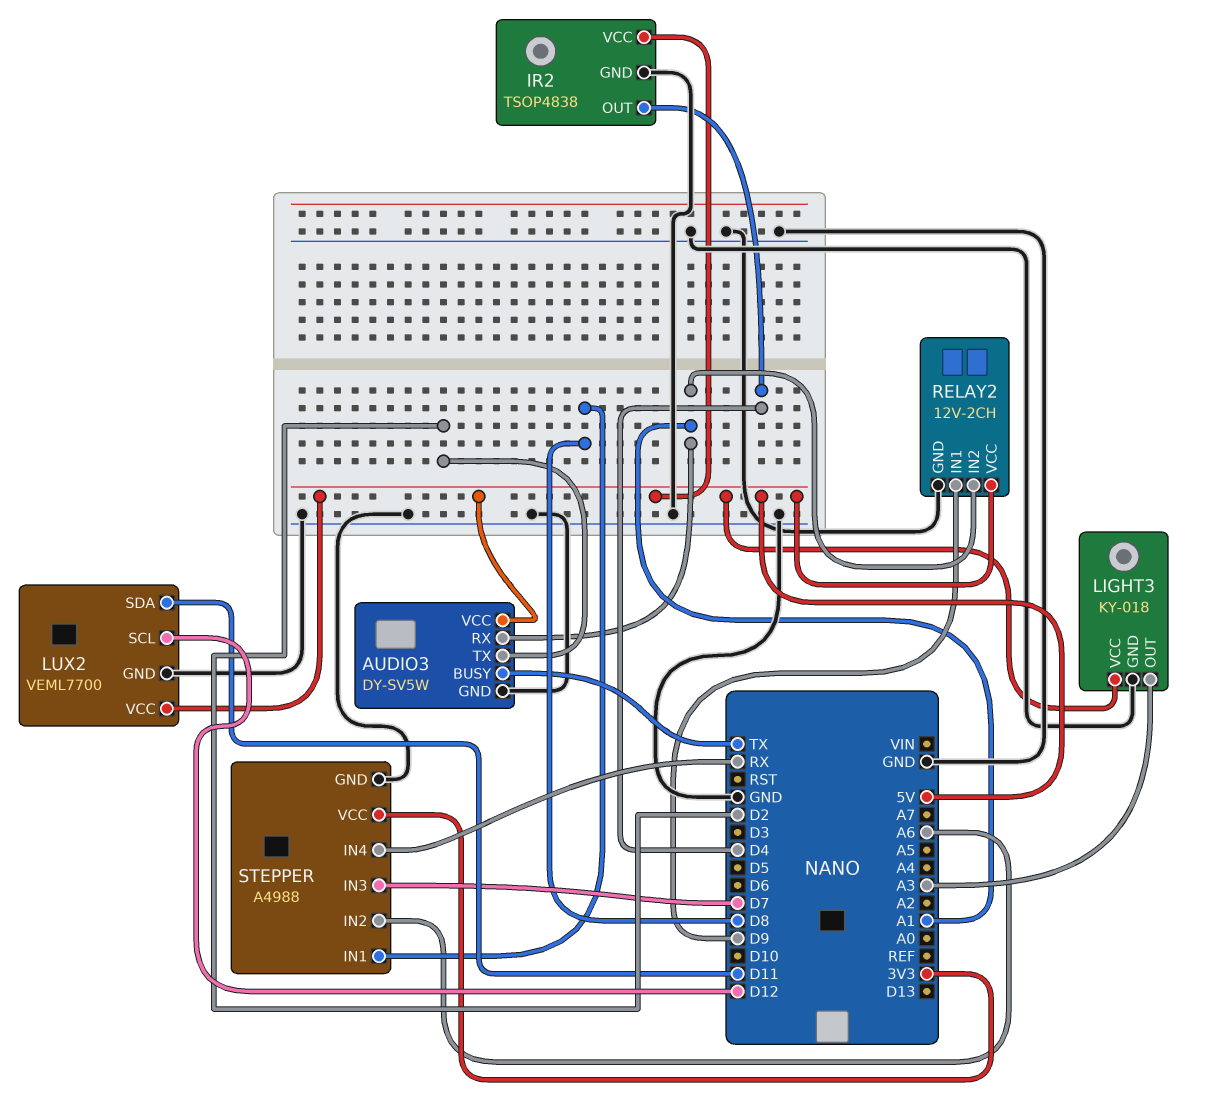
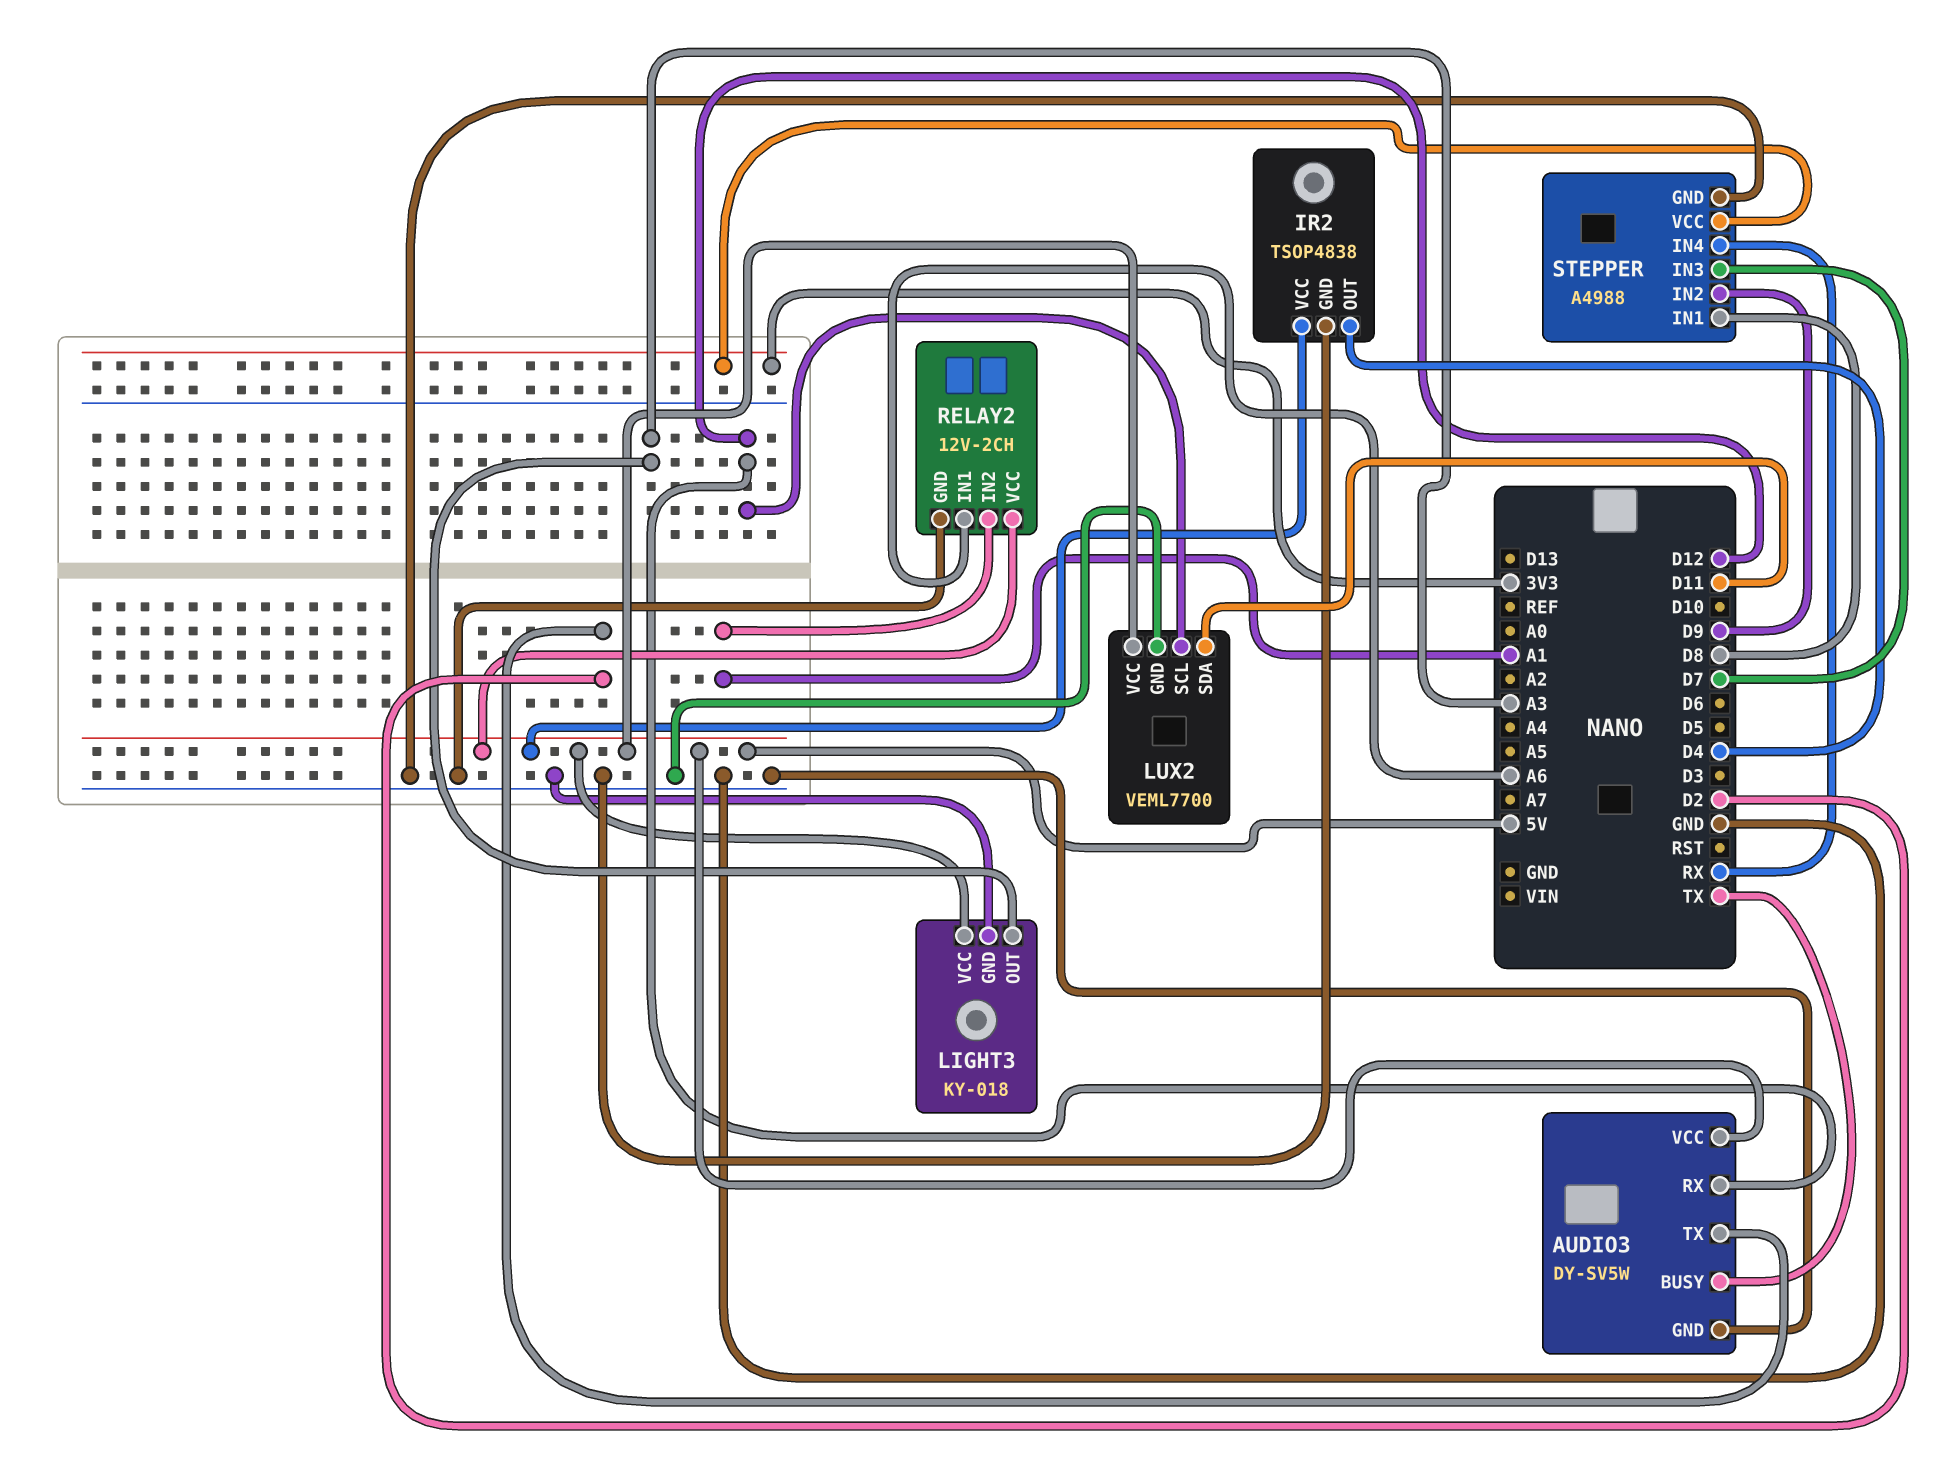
AUDIO3 pin RX: A1 -> D12
RELAY2 pin IN1: D9 -> A6
STEPPER pin IN2: A6 -> D9

